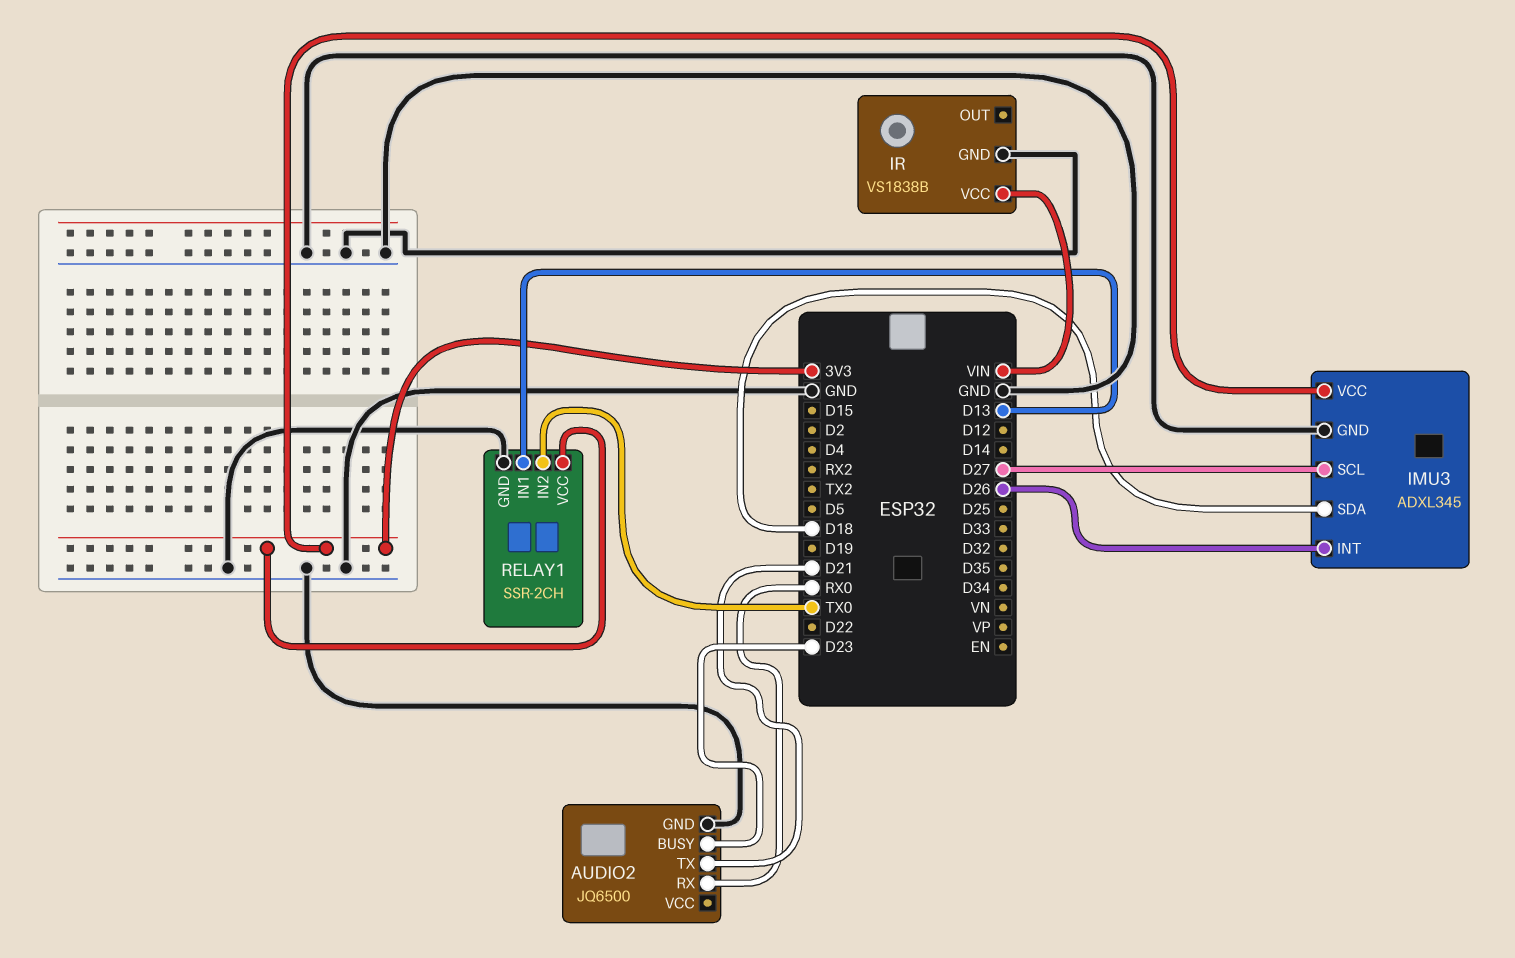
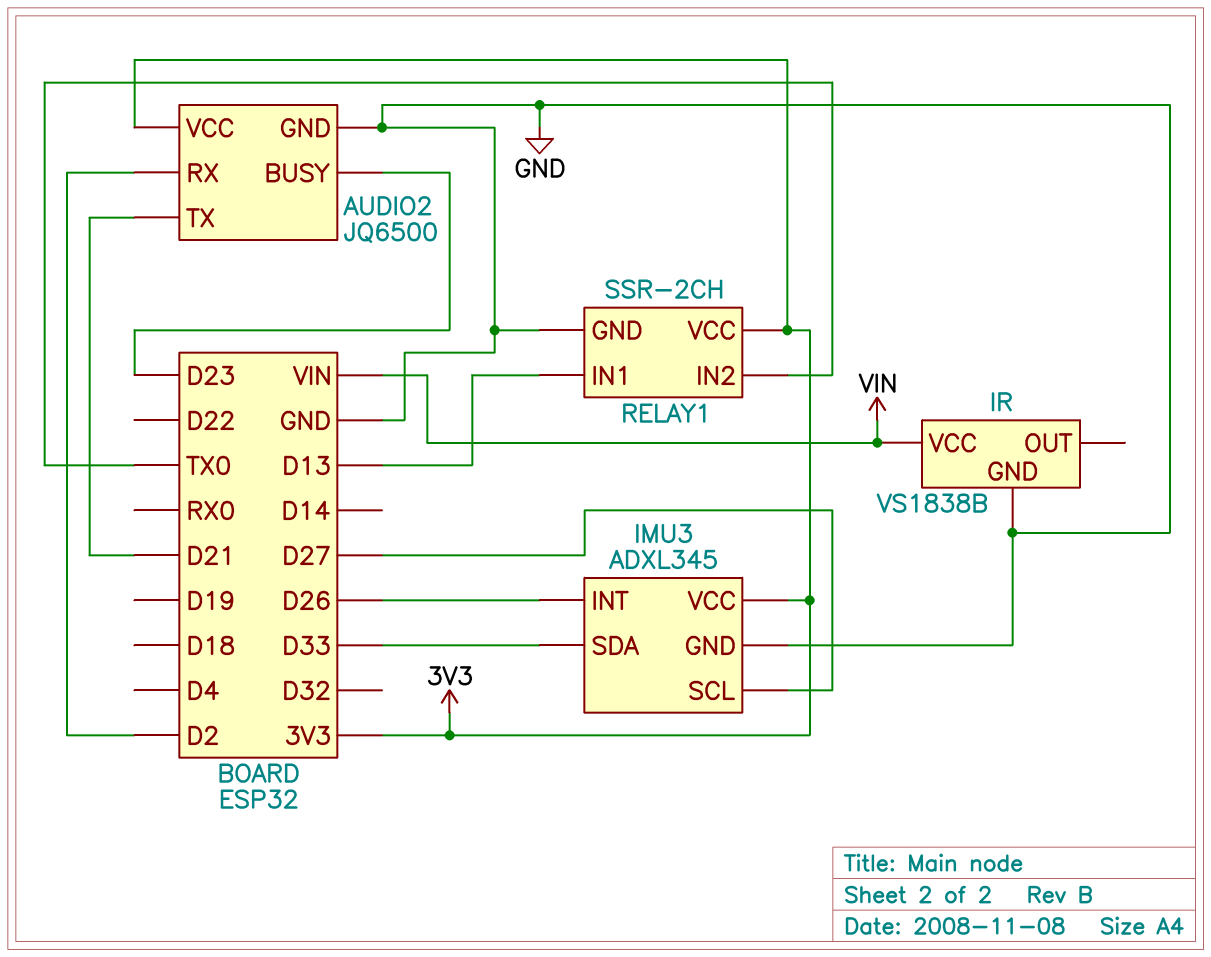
AUDIO2 pin RX: RX0 -> D2
AUDIO2 pin VCC: none -> 3V3
IMU3 pin SDA: D18 -> D33

